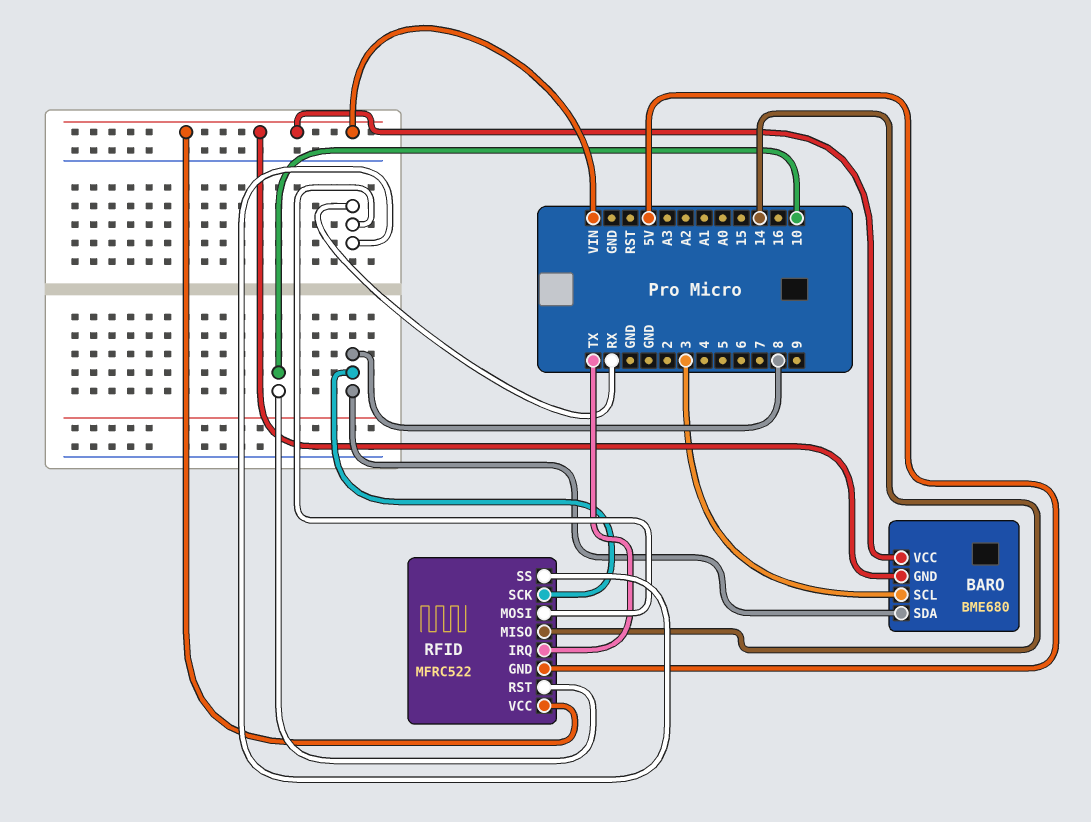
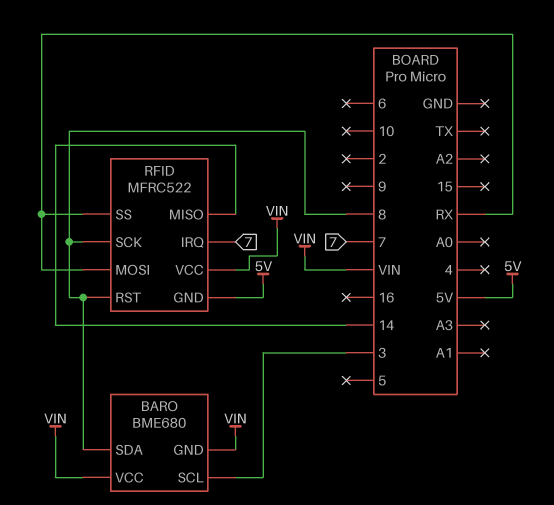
RFID pin IRQ: TX -> 7
RFID pin RST: 10 -> 8

